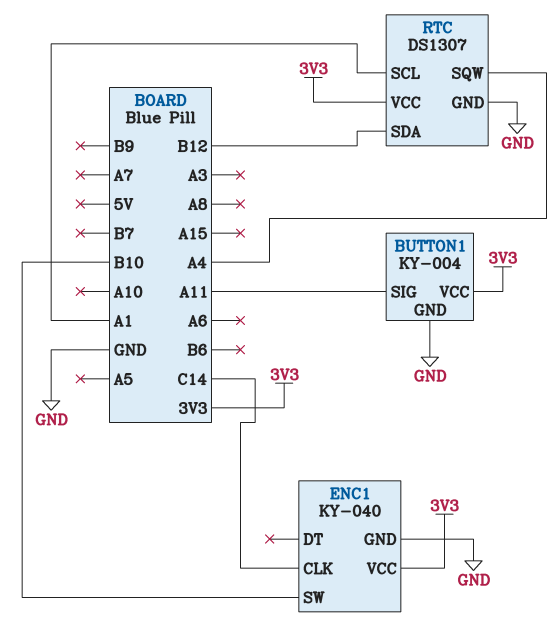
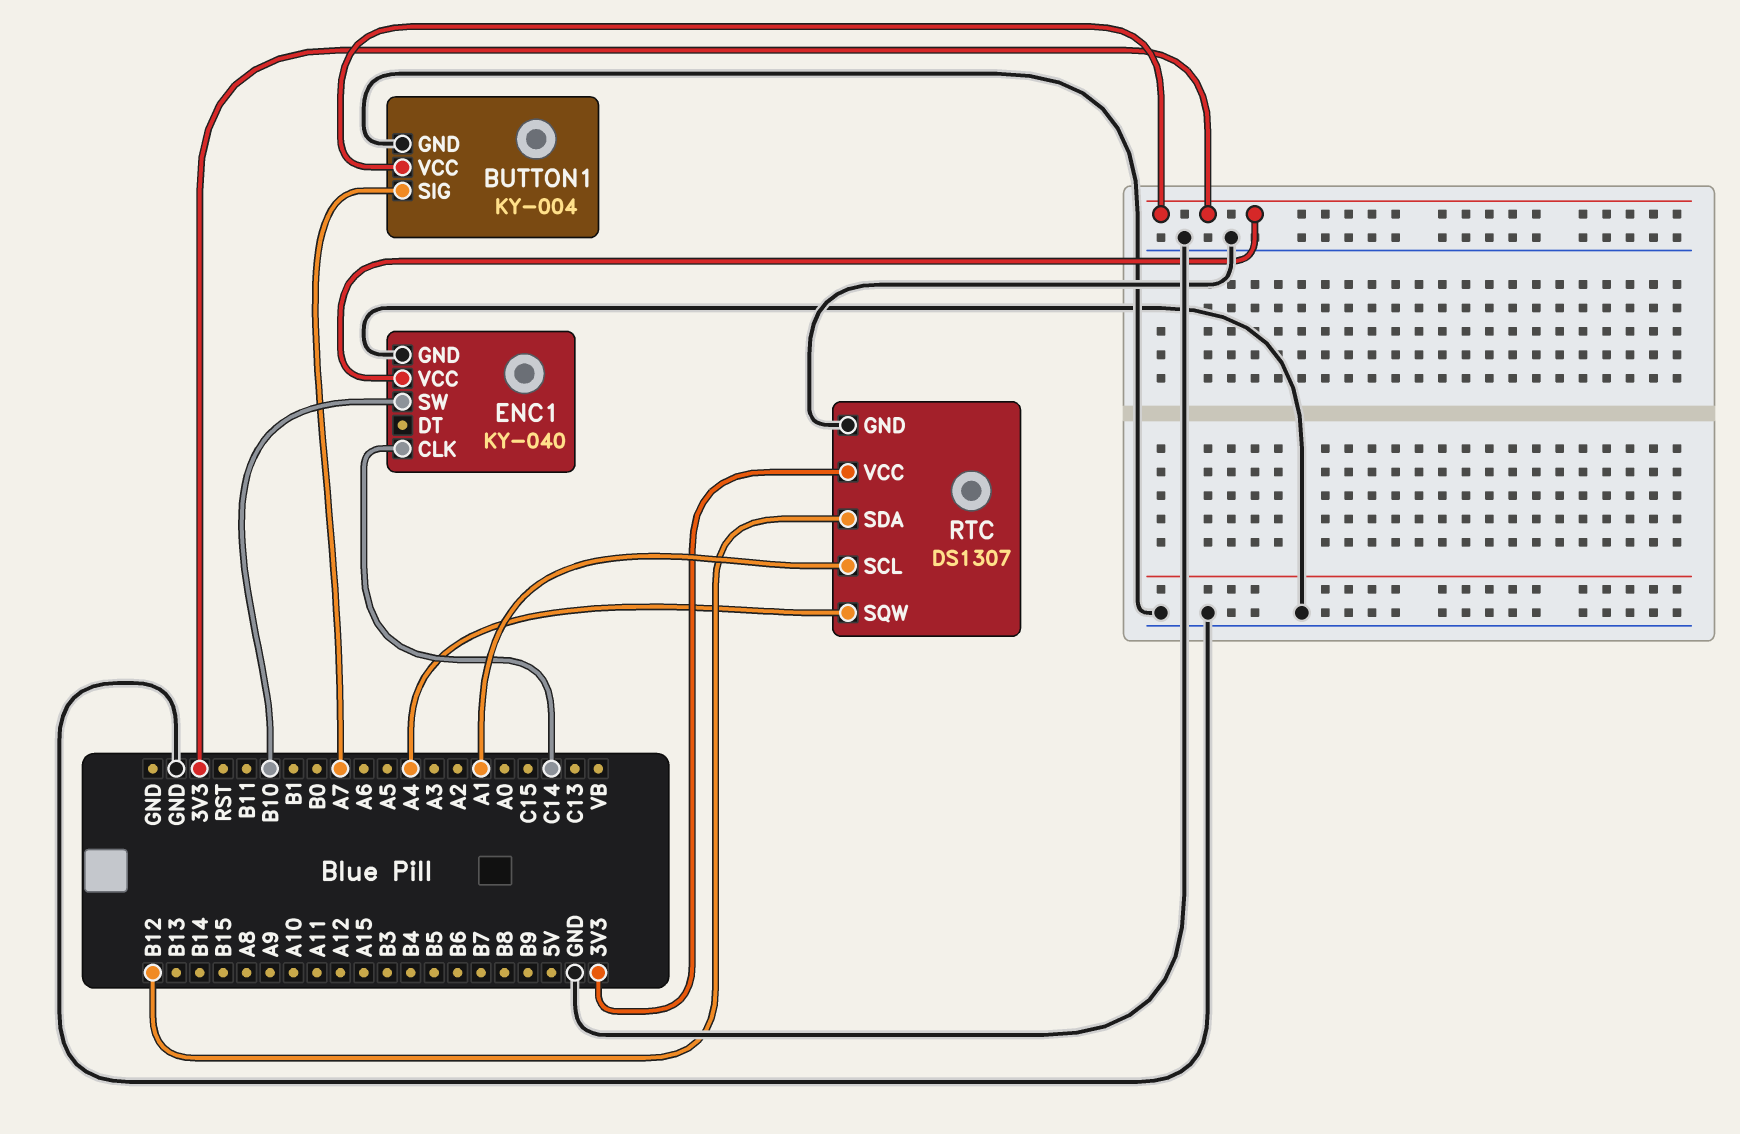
BUTTON1 pin SIG: A11 -> A7

